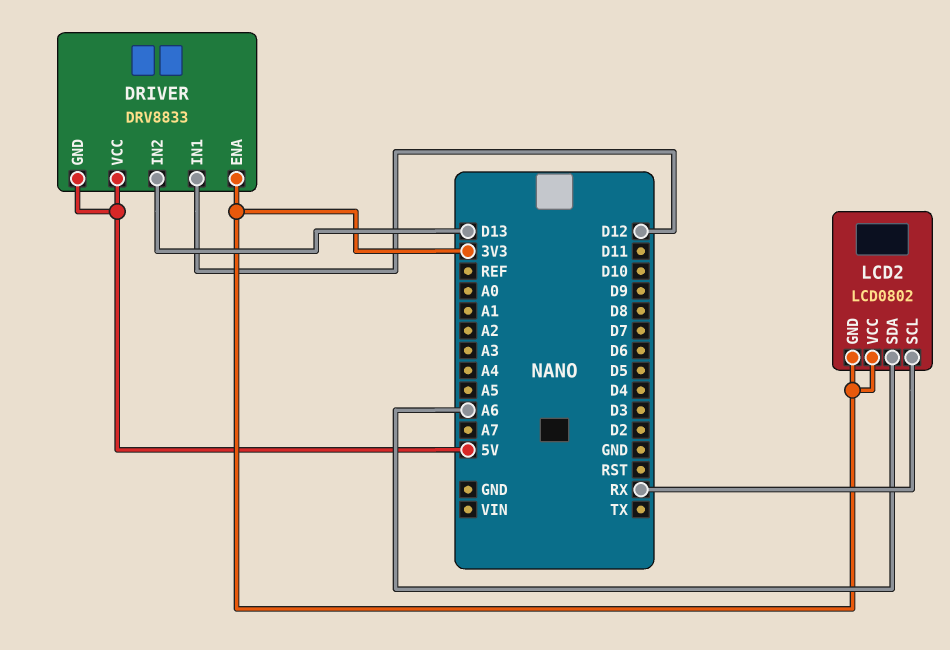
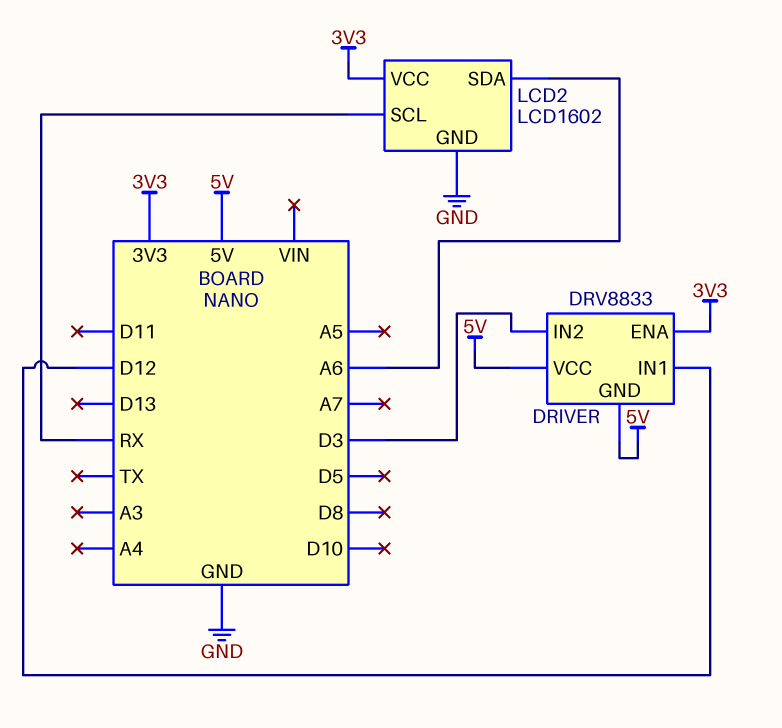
DRIVER pin IN2: D13 -> D3
LCD2: LCD0802 -> LCD1602
LCD2 pin GND: 3V3 -> GND

